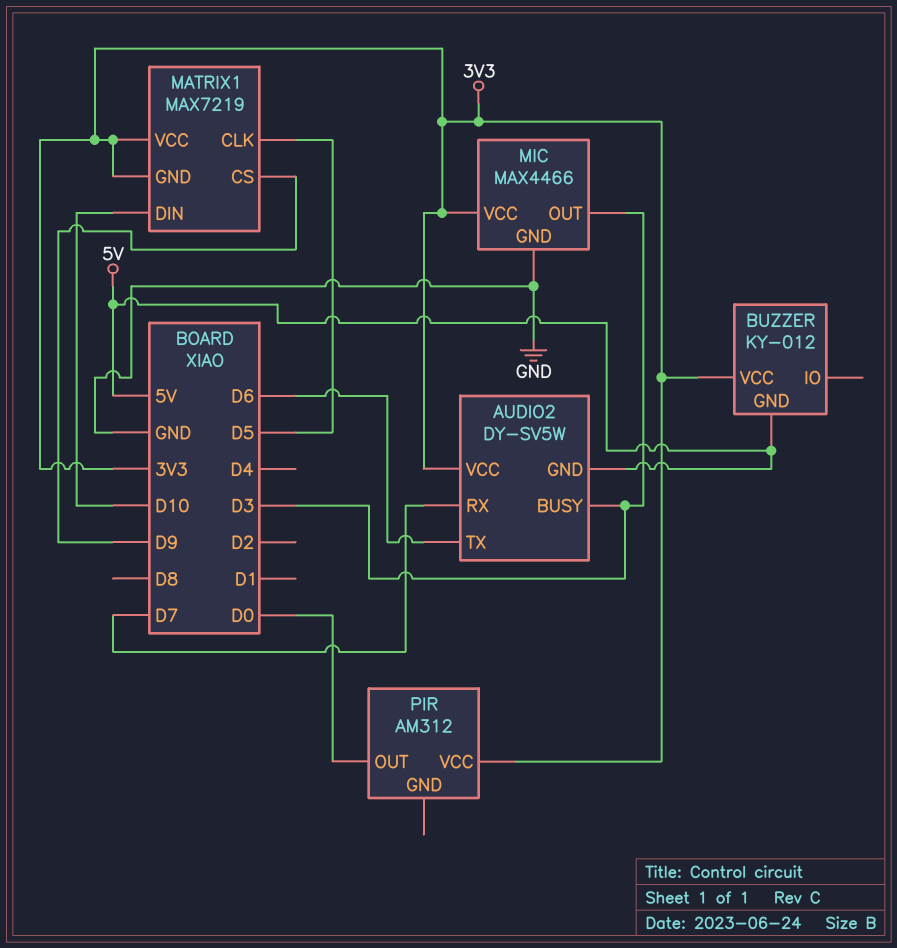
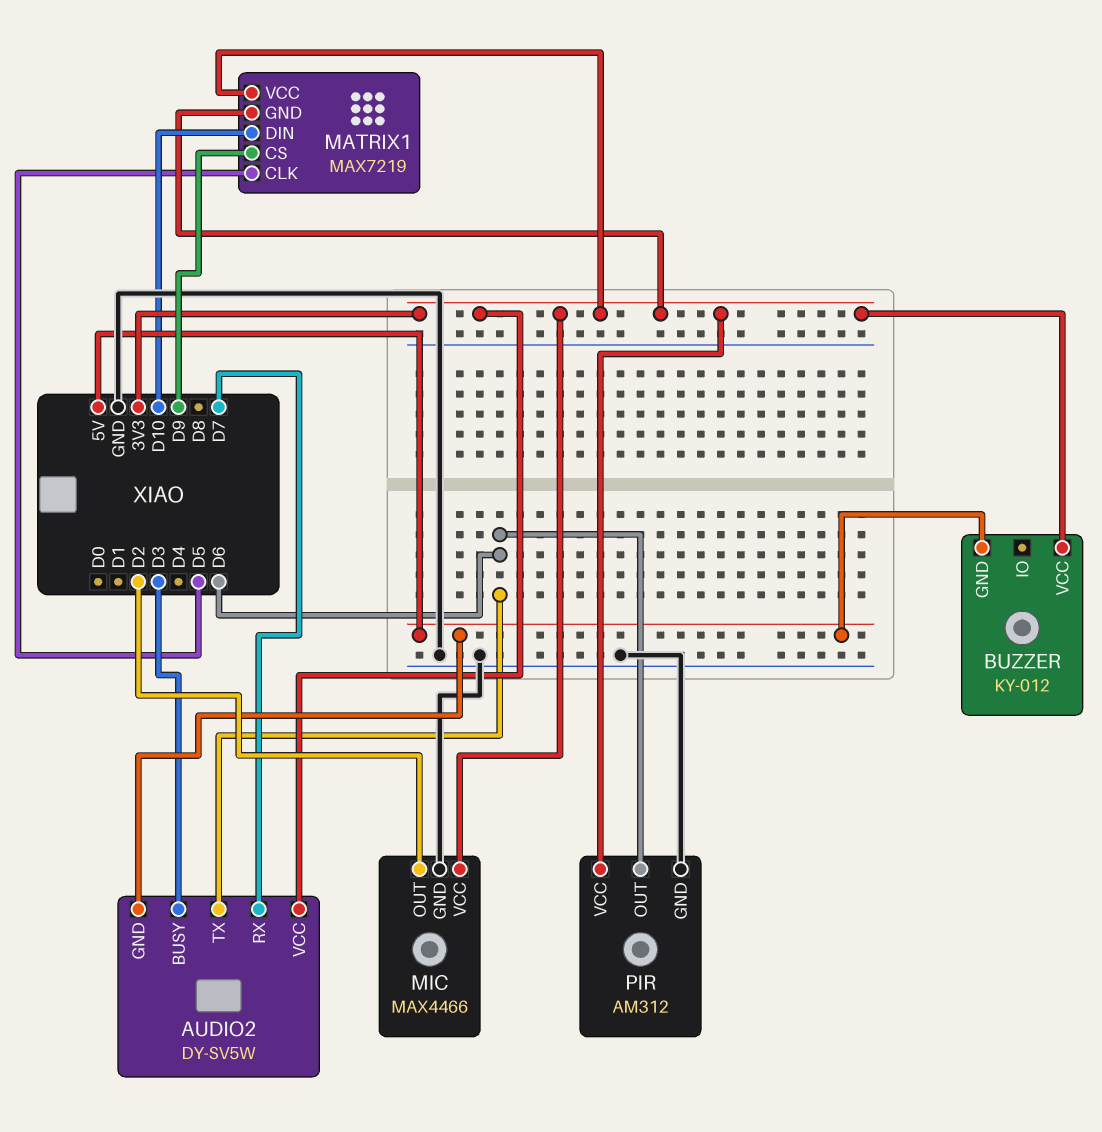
MIC pin OUT: D3 -> D2
PIR pin GND: none -> GND
PIR pin OUT: D0 -> D6

